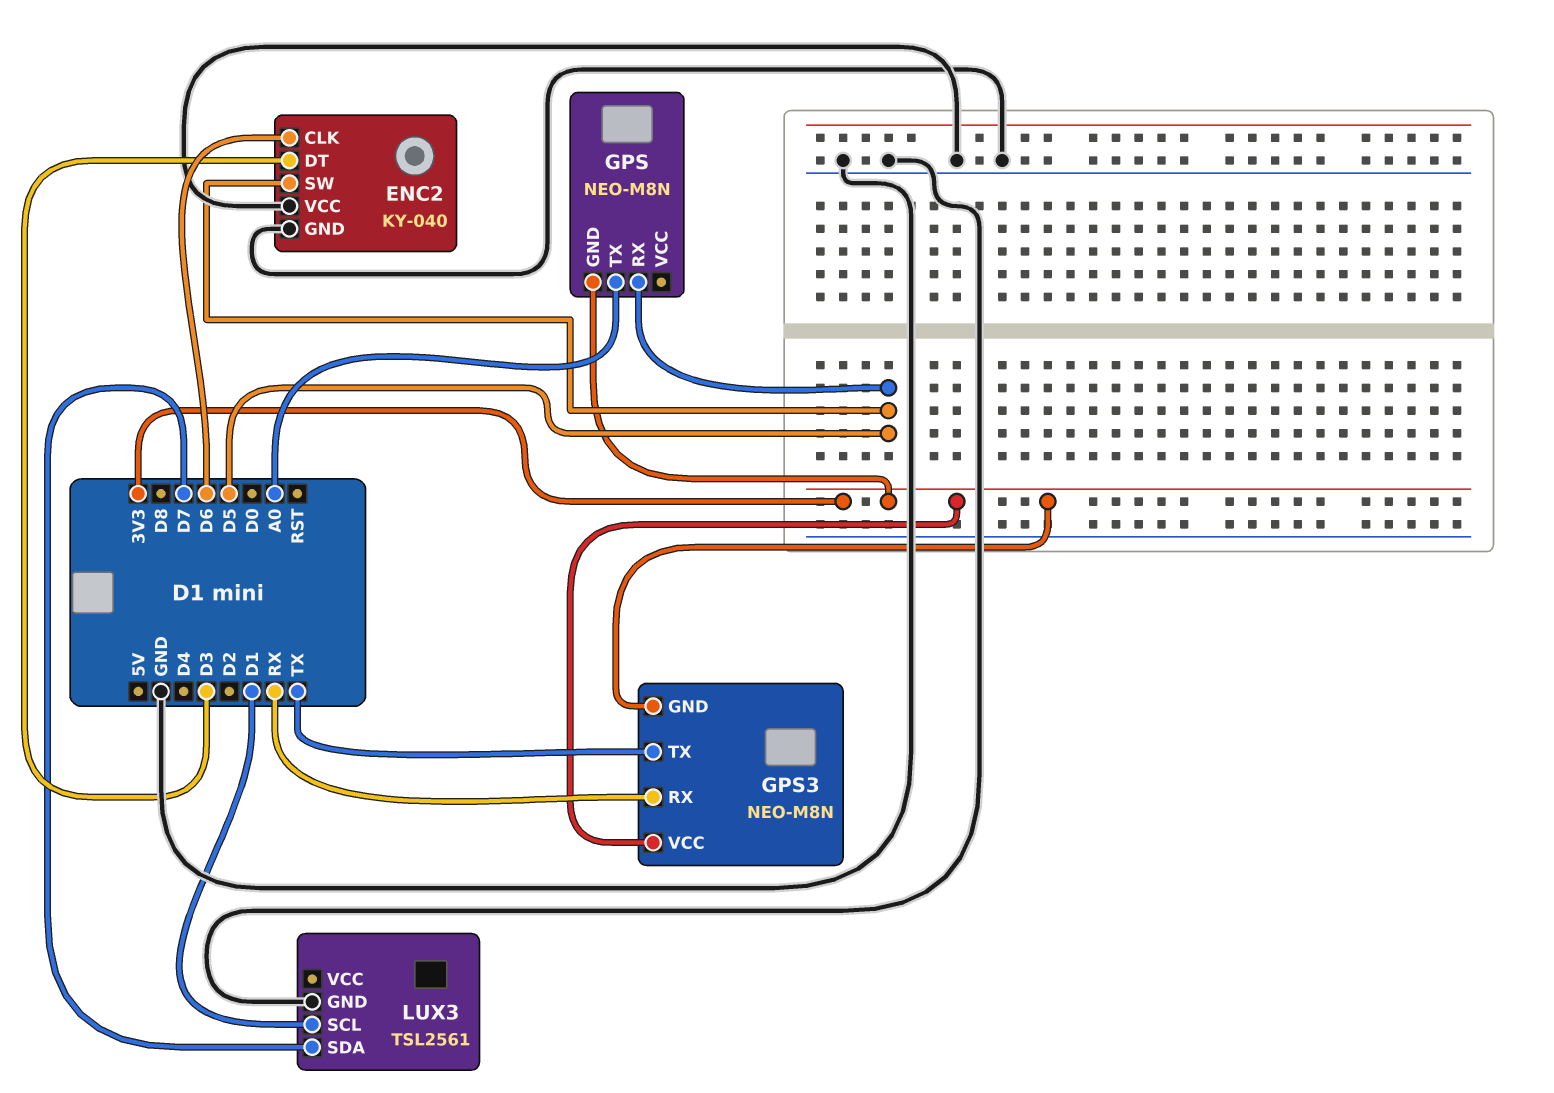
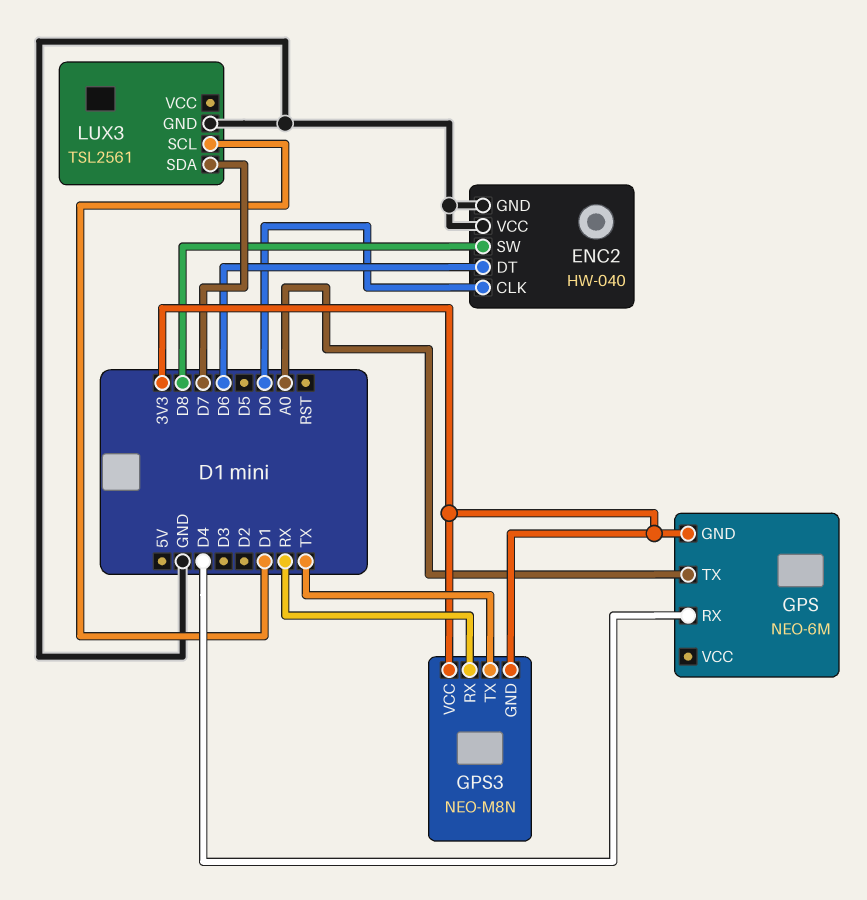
ENC2: KY-040 -> HW-040
ENC2 pin CLK: D6 -> D0
ENC2 pin DT: D3 -> D6
ENC2 pin SW: D5 -> D8
GPS: NEO-M8N -> NEO-6M
GPS pin RX: D5 -> D4

